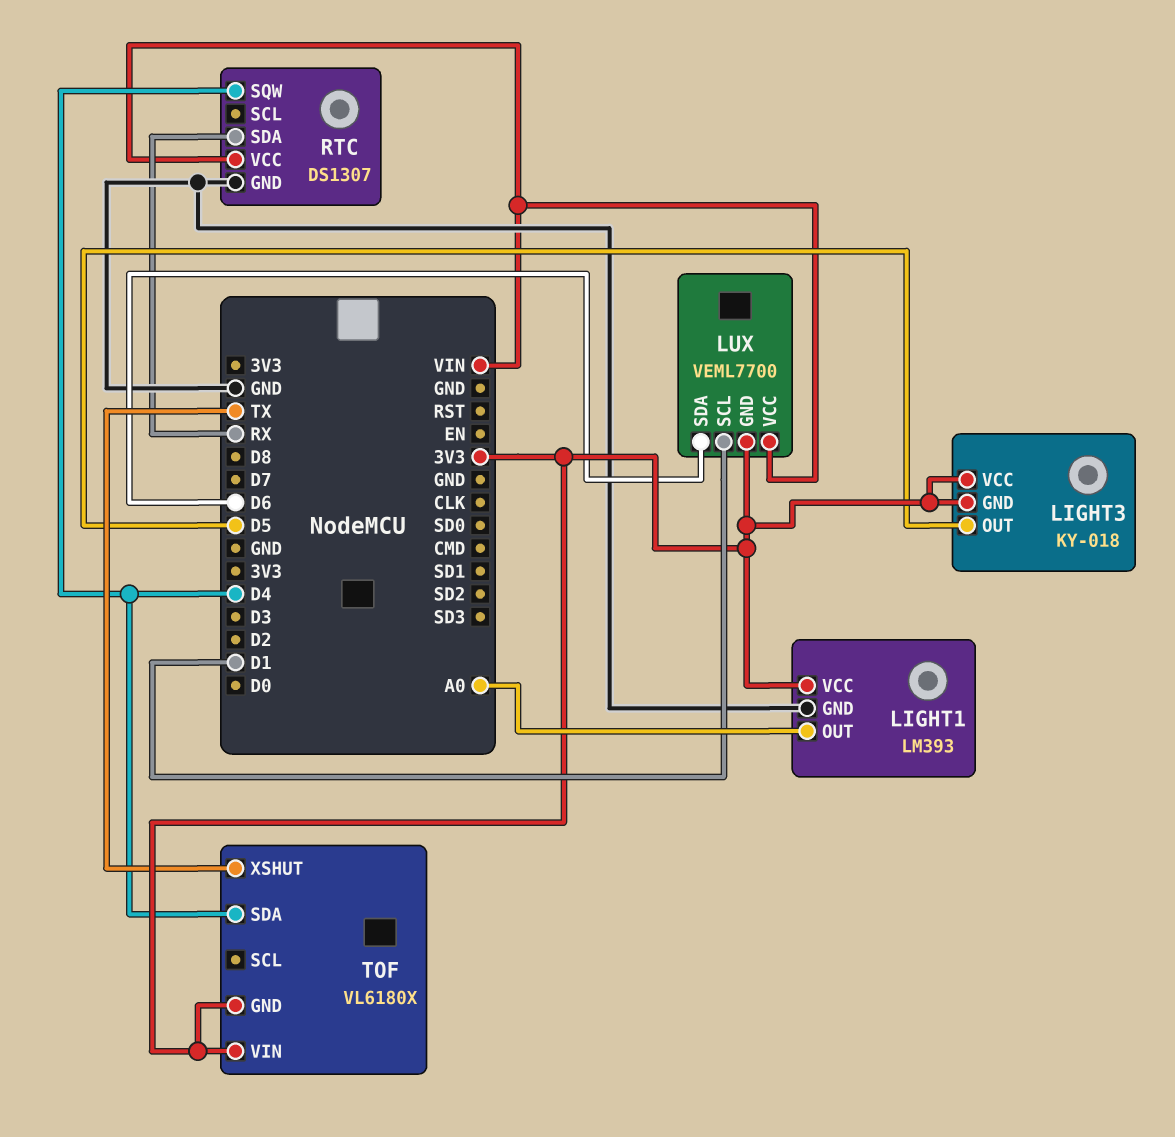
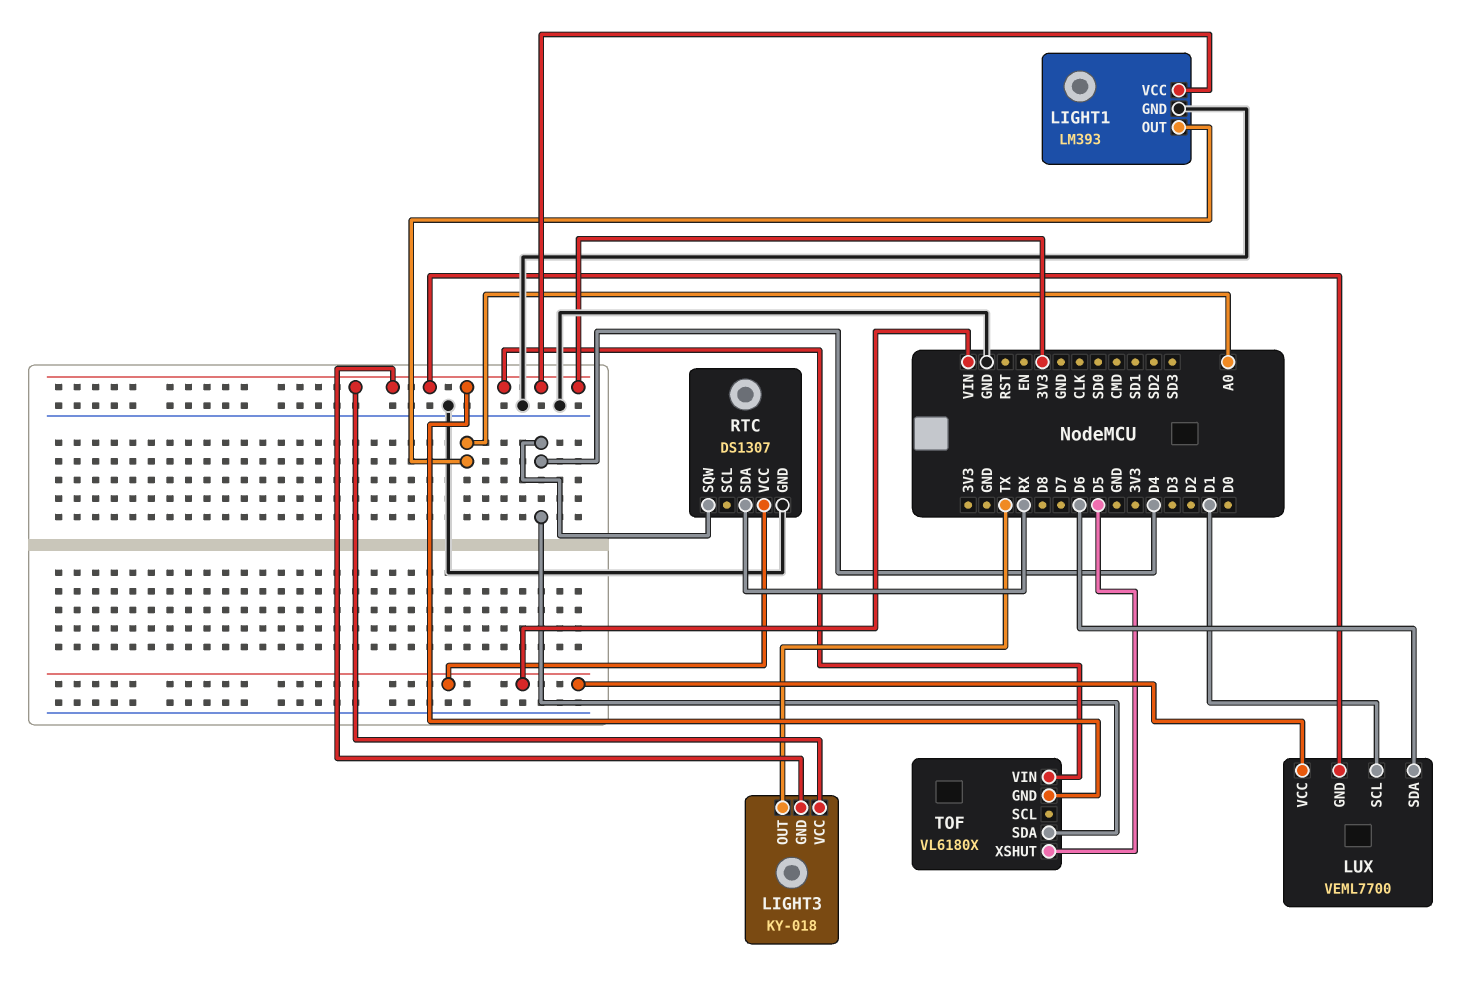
LIGHT3 pin OUT: D5 -> TX
TOF pin XSHUT: TX -> D5

